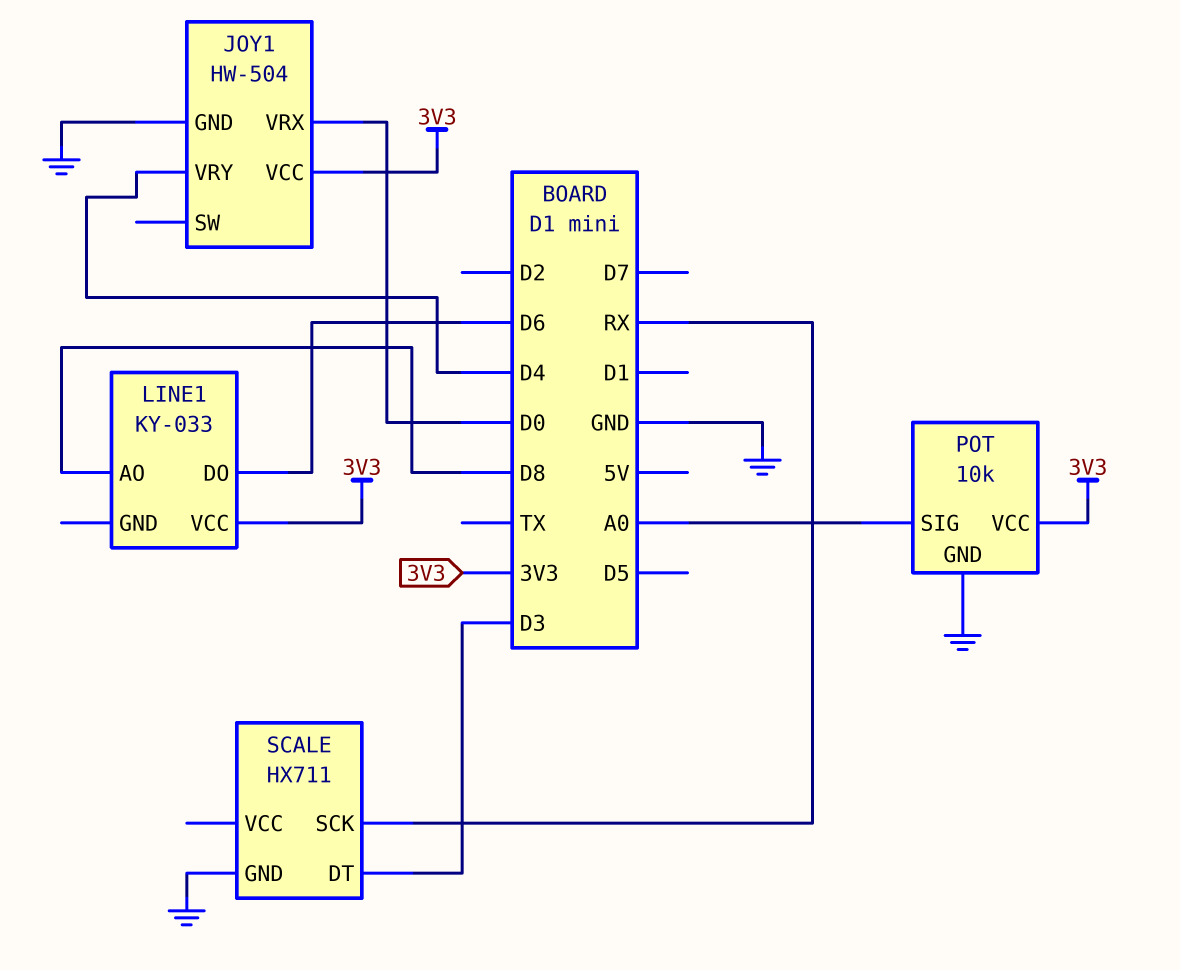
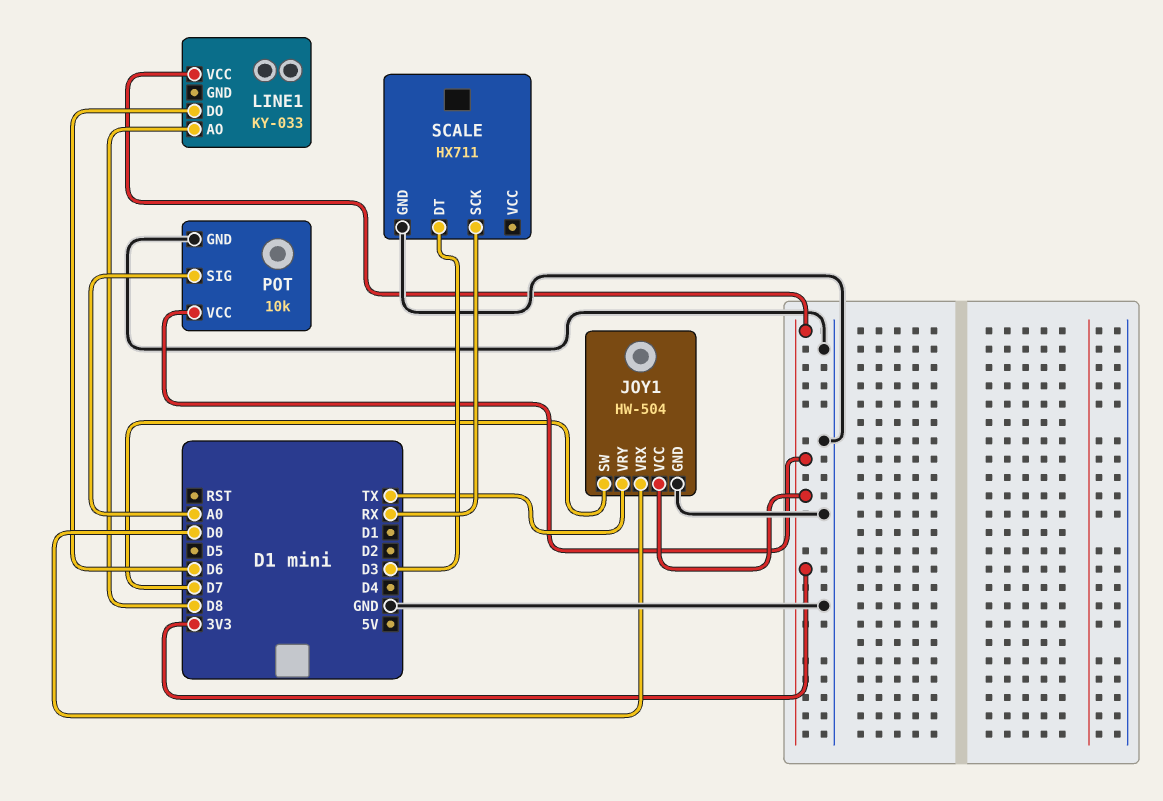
JOY1 pin SW: none -> D7
JOY1 pin VRY: D4 -> TX

